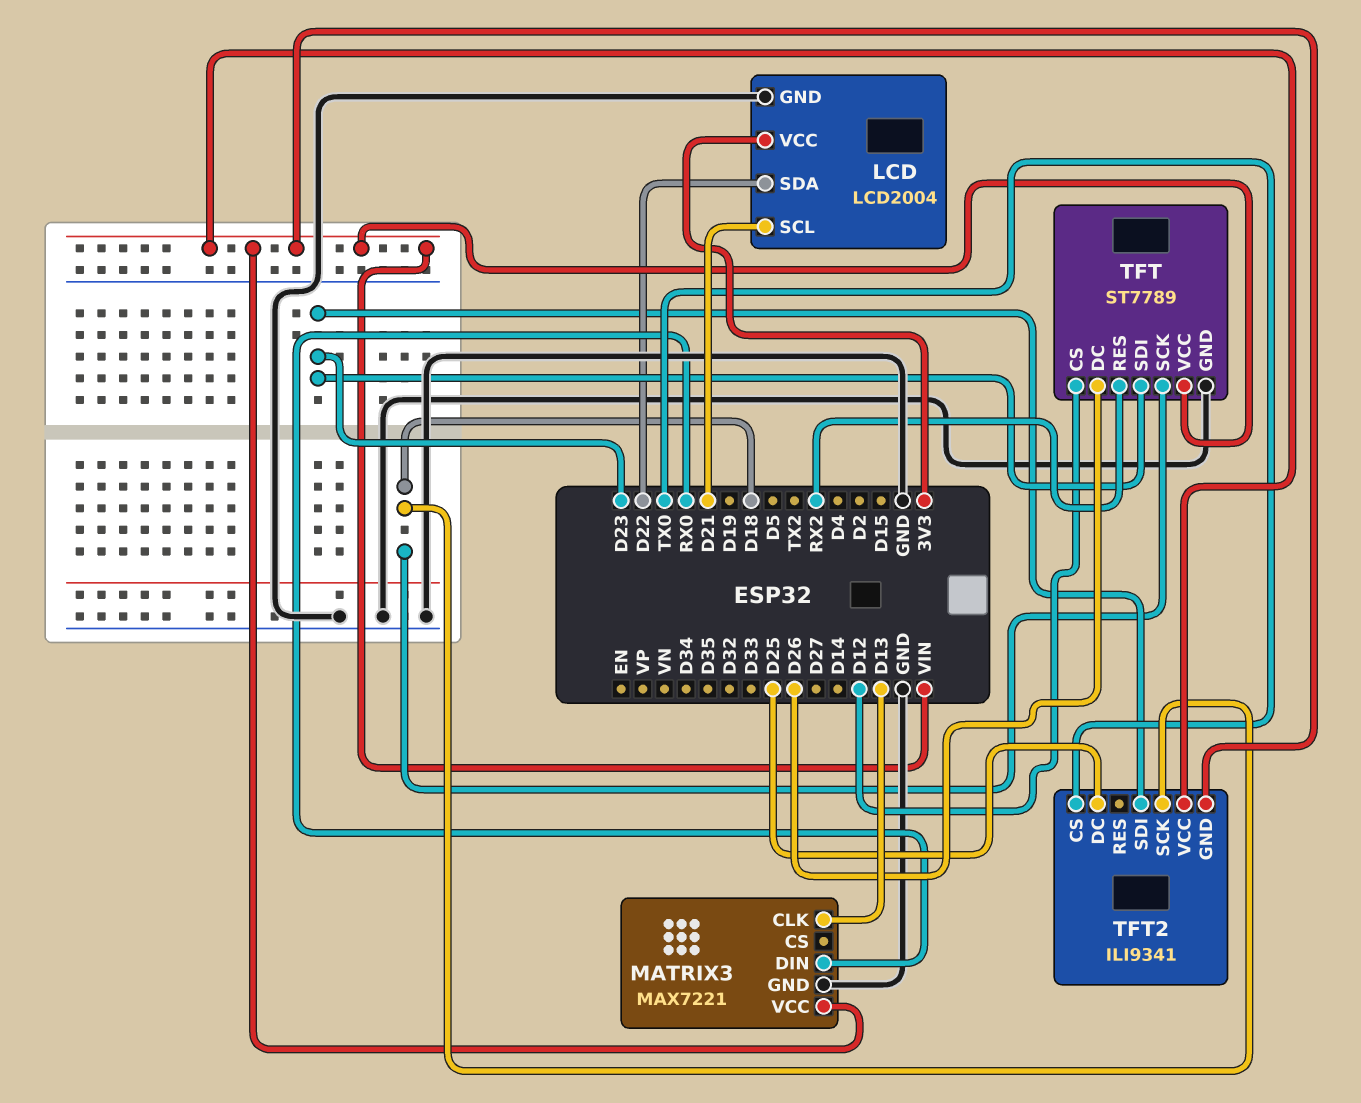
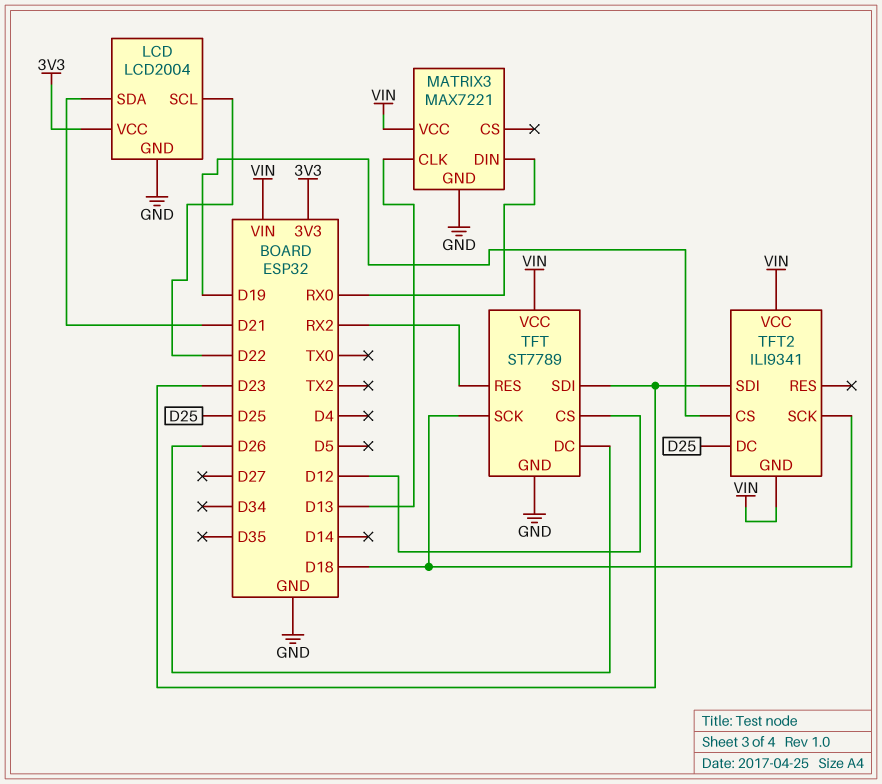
LCD pin SCL: D21 -> D22
LCD pin SDA: D22 -> D21
TFT2 pin CS: TX0 -> D19

